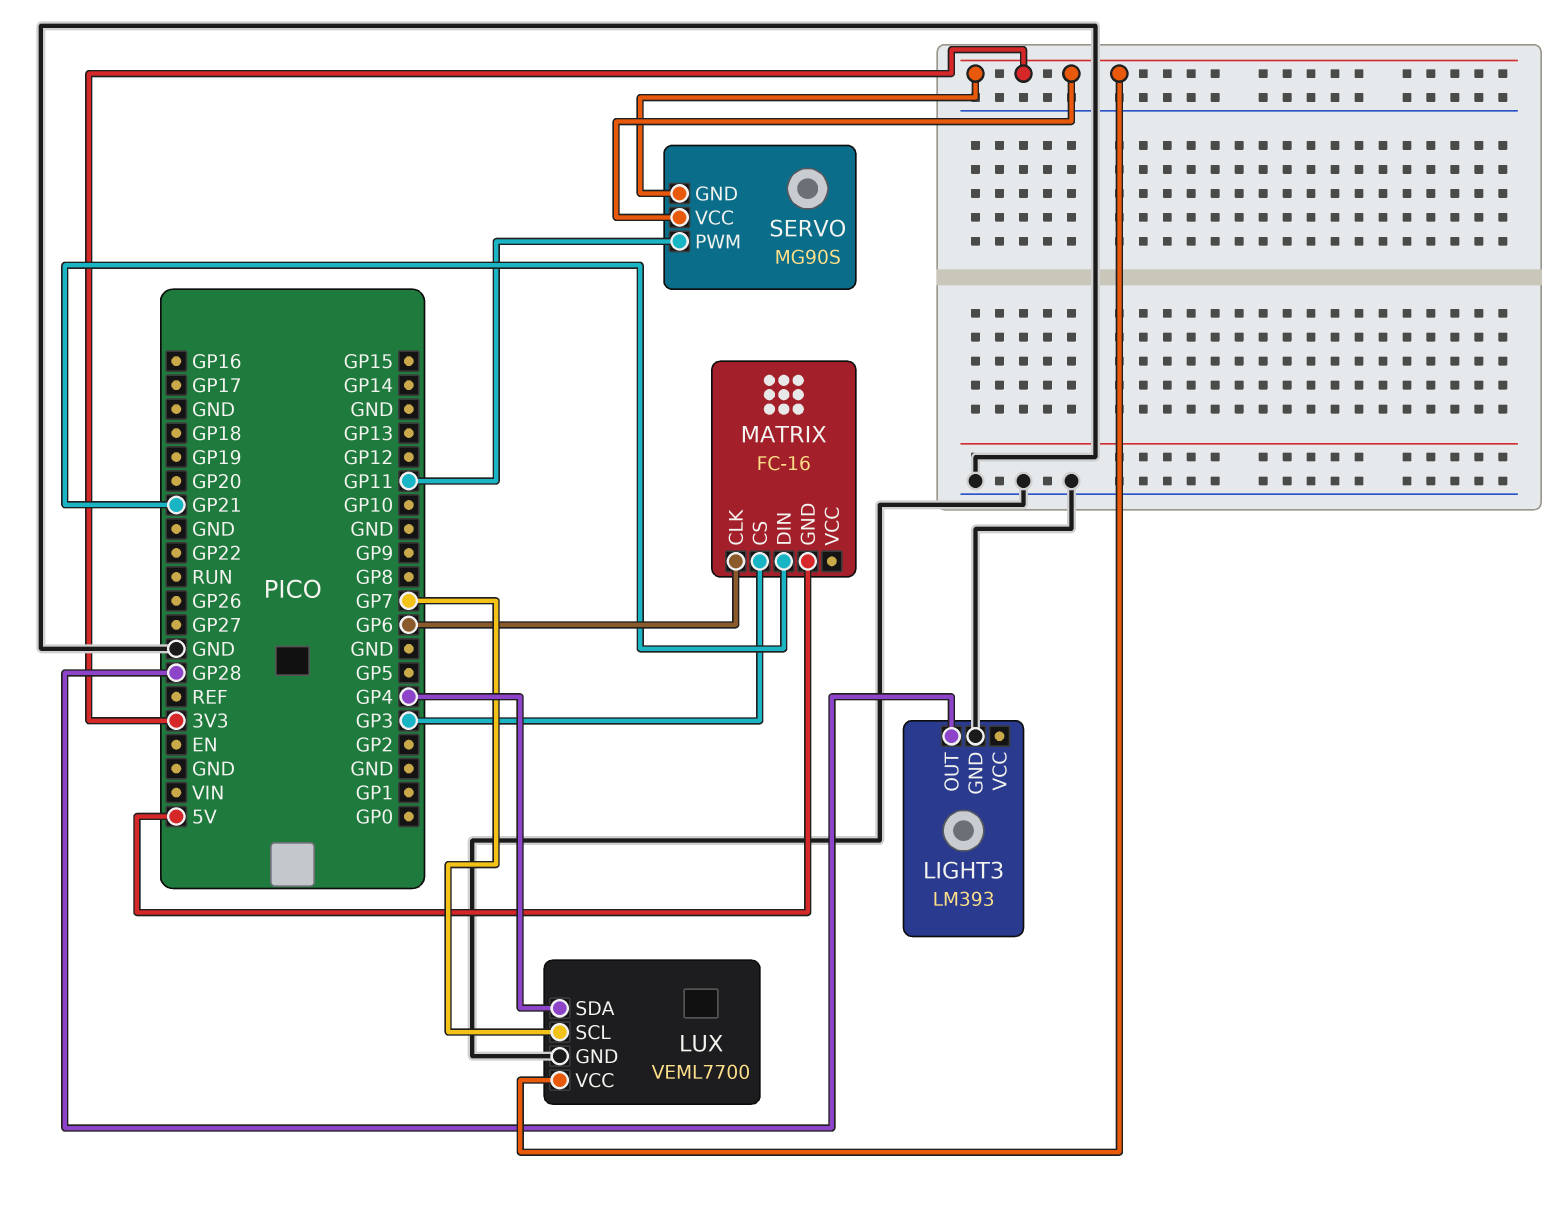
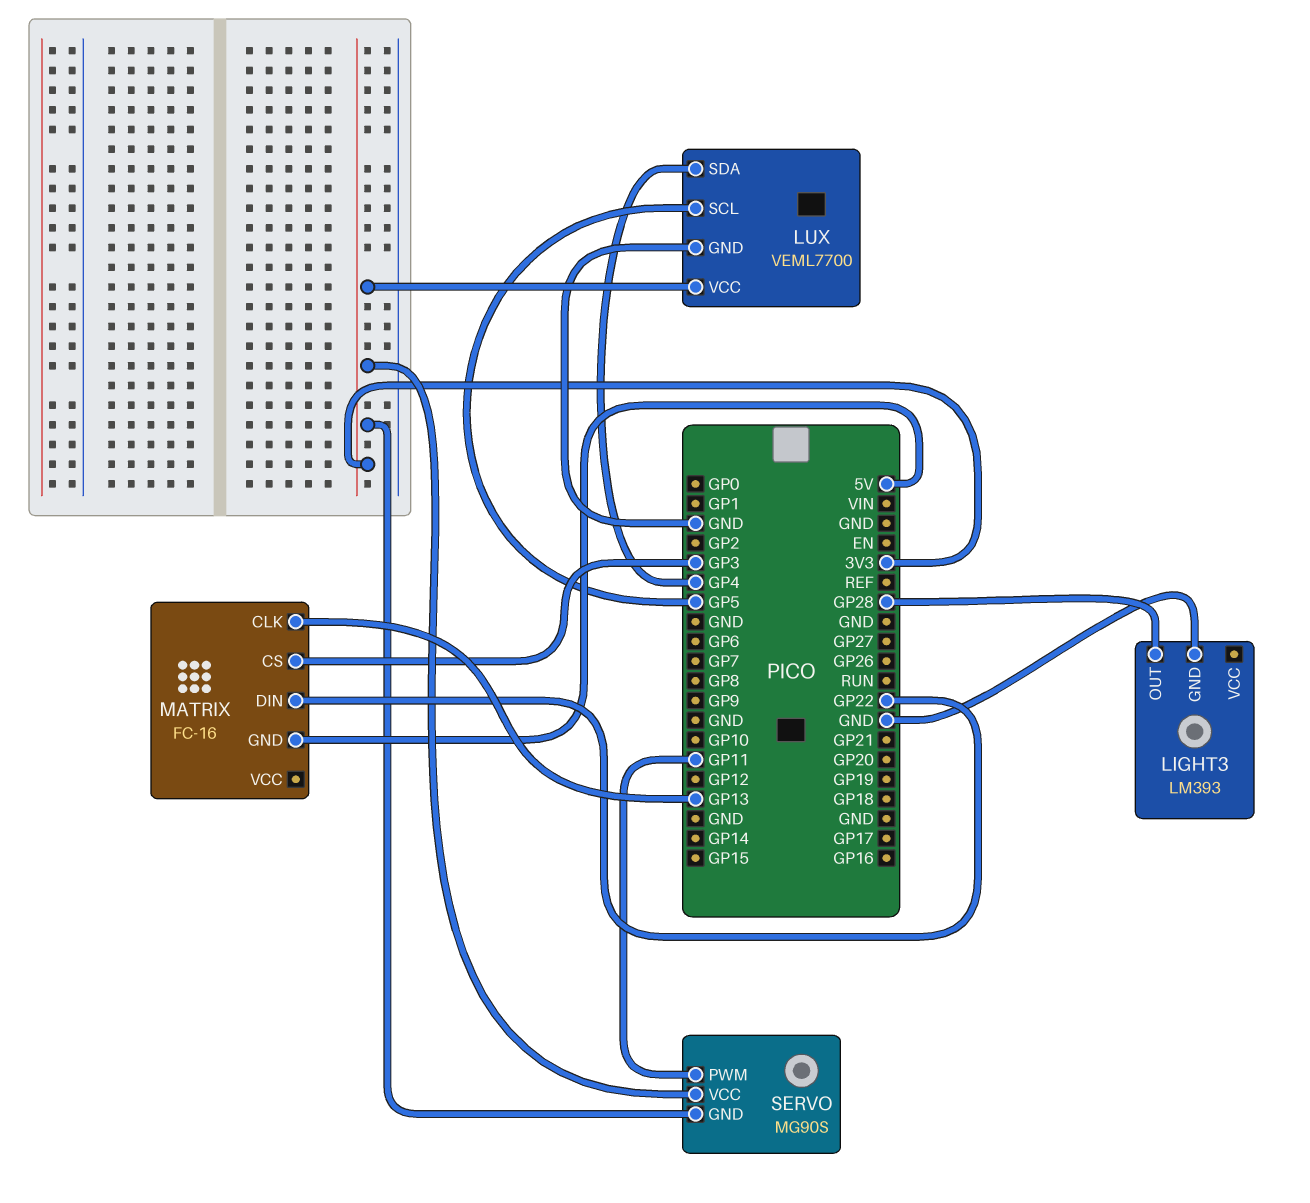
LUX pin SCL: GP7 -> GP5
MATRIX pin CLK: GP6 -> GP13
MATRIX pin DIN: GP21 -> GP22

